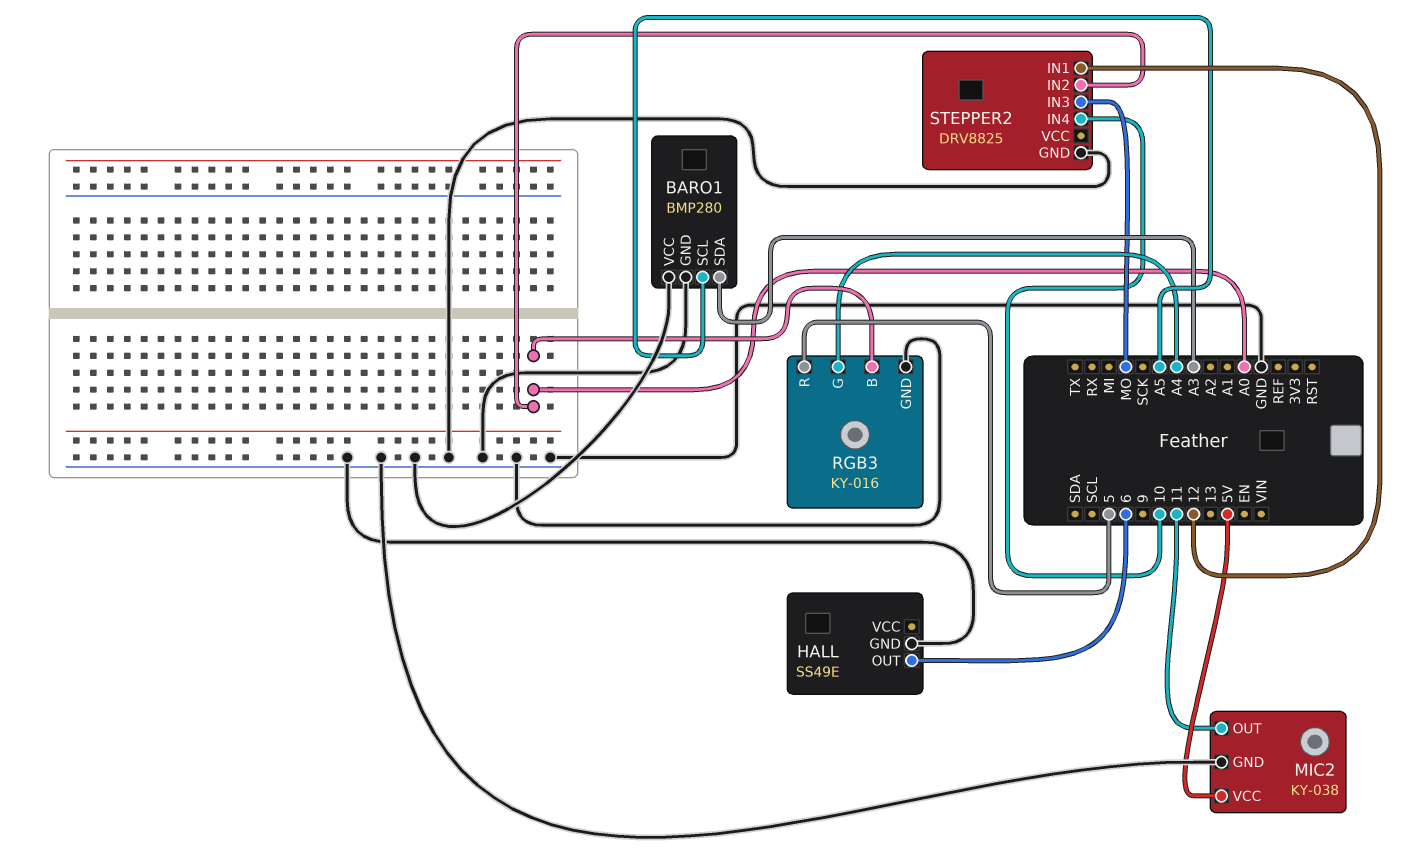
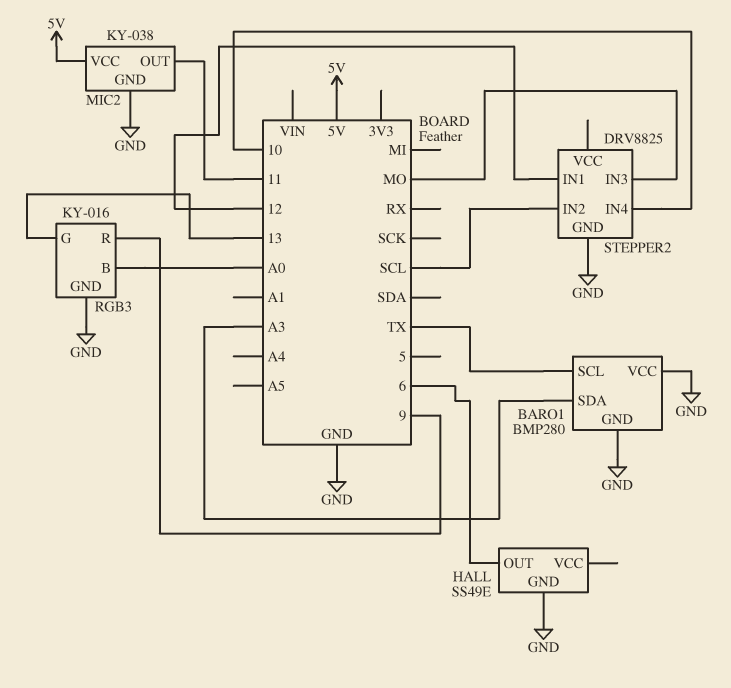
BARO1 pin SCL: A5 -> TX
RGB3 pin G: A4 -> 13
RGB3 pin R: 5 -> 9
STEPPER2 pin IN2: A0 -> SCL

